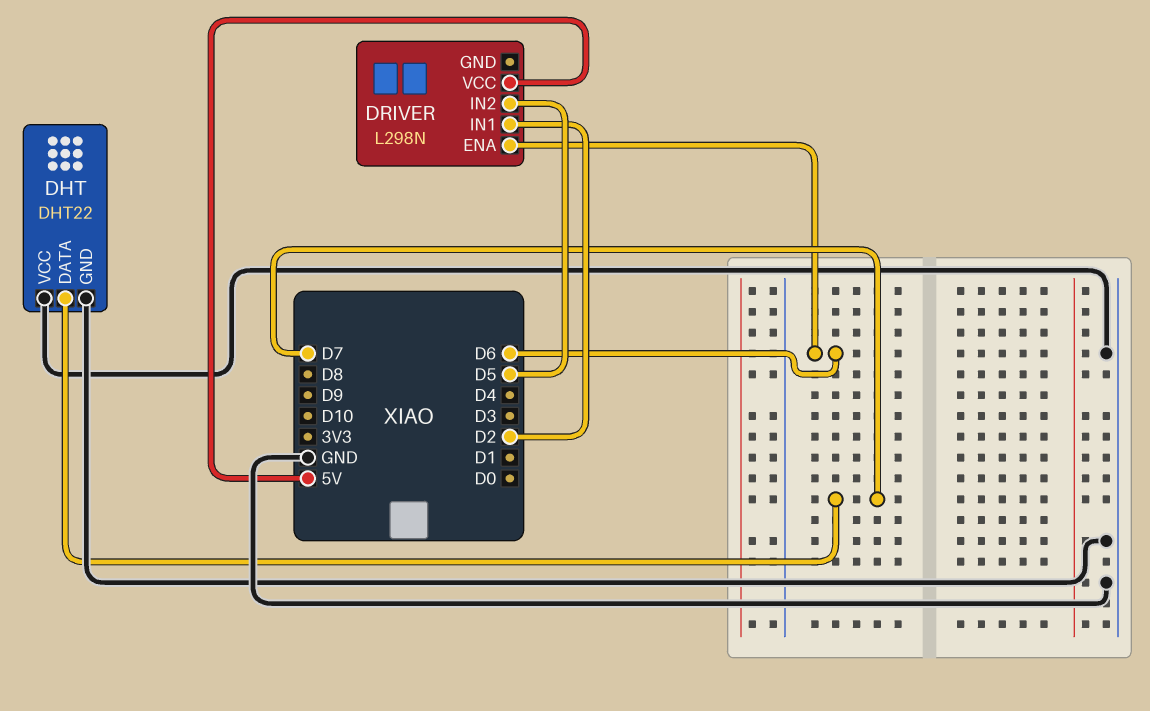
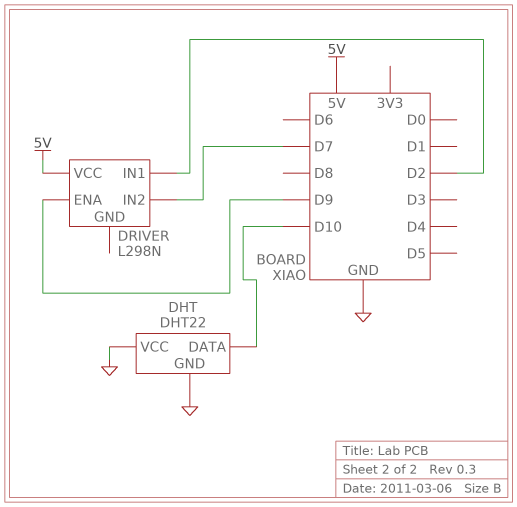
DHT pin DATA: D7 -> D10
DRIVER pin ENA: D6 -> D9
DRIVER pin IN2: D5 -> D7

